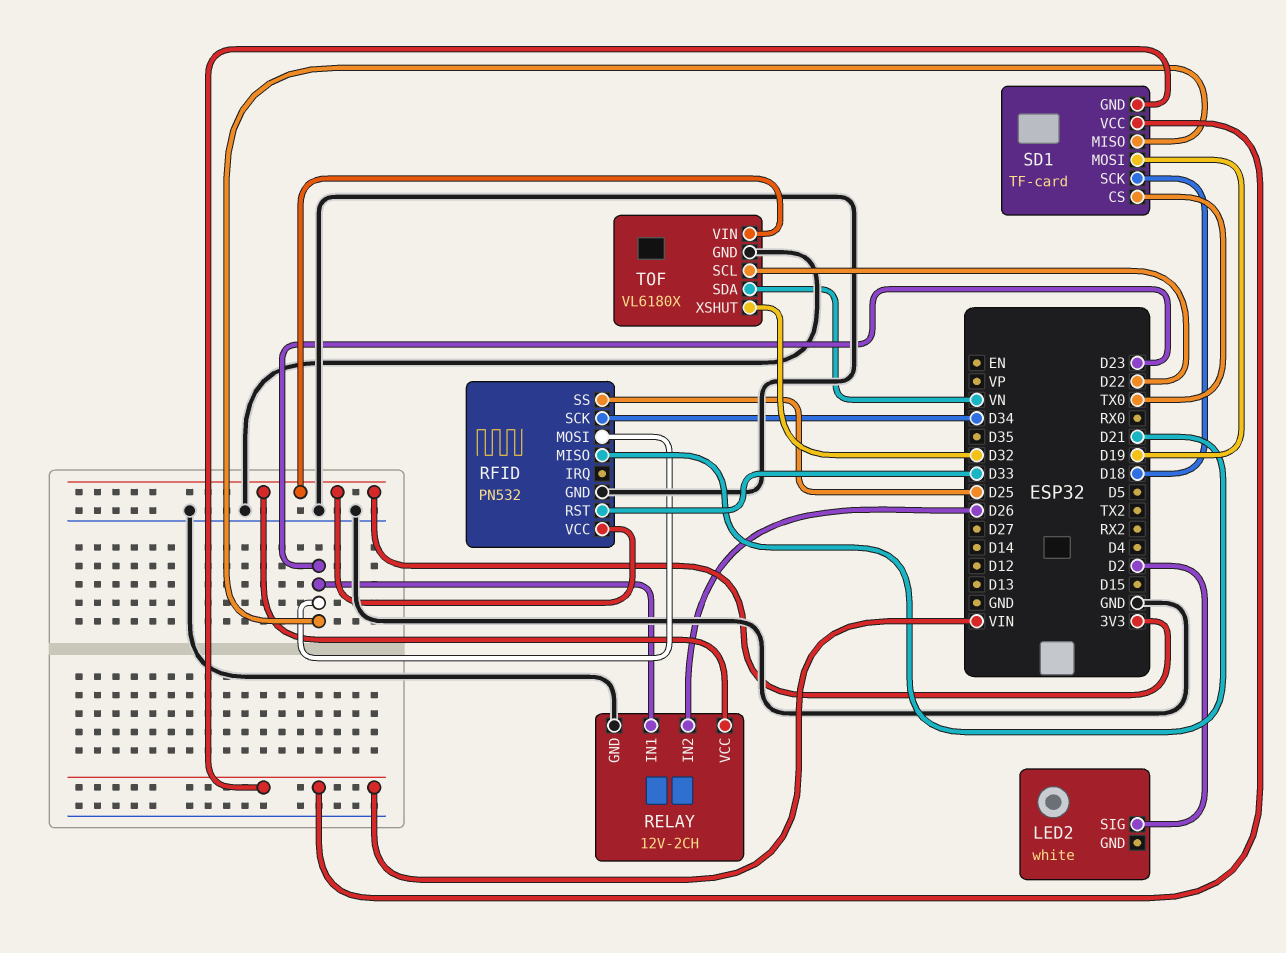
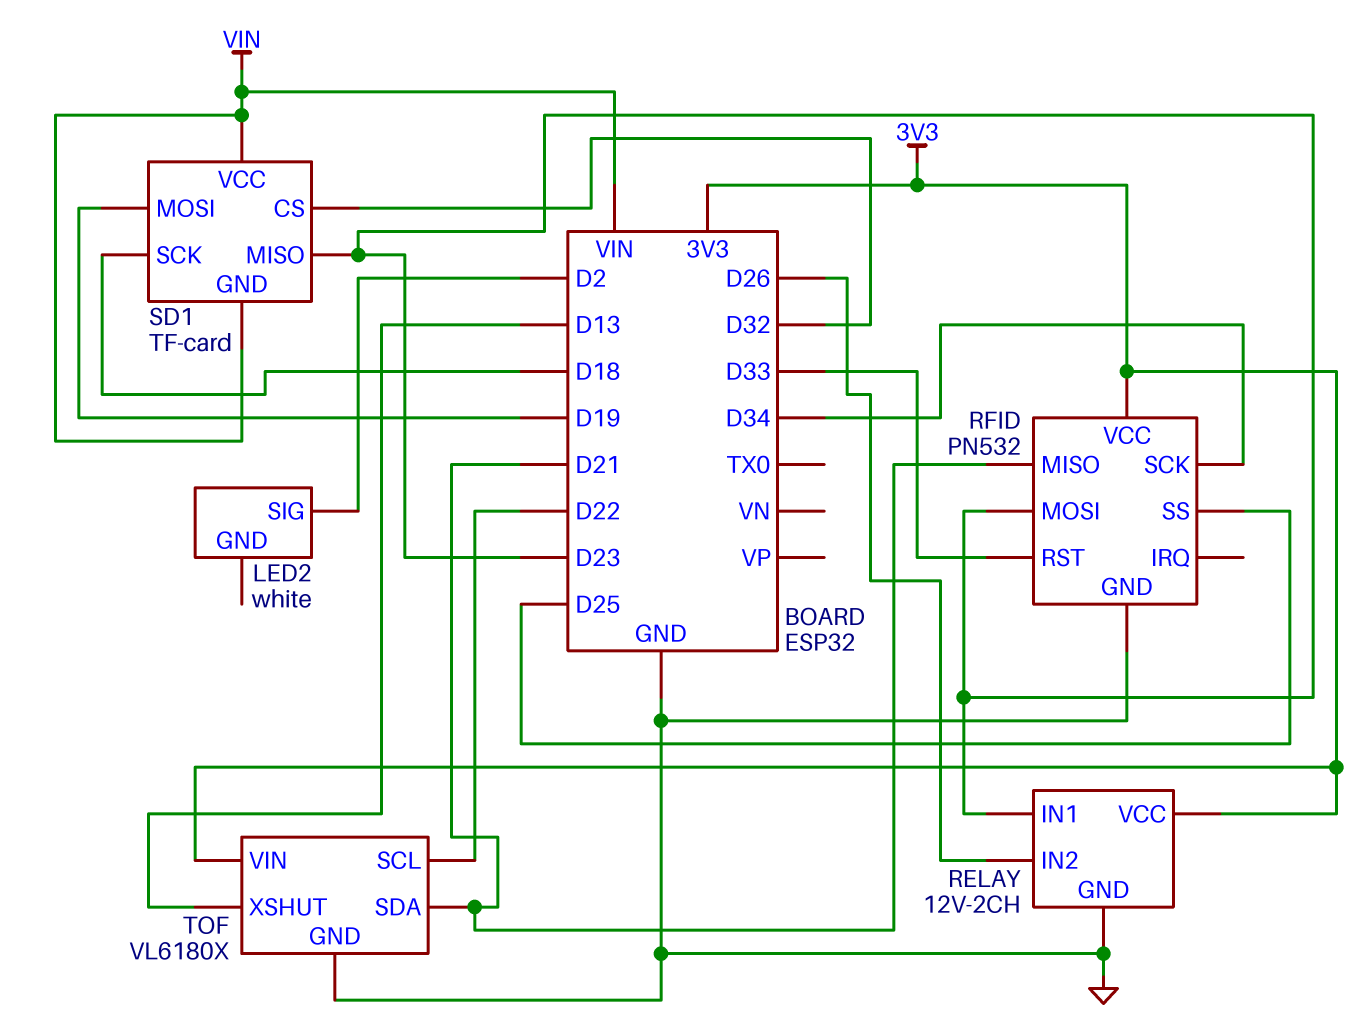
SD1 pin CS: TX0 -> D32
TOF pin SDA: VN -> D21
TOF pin XSHUT: D32 -> D13

